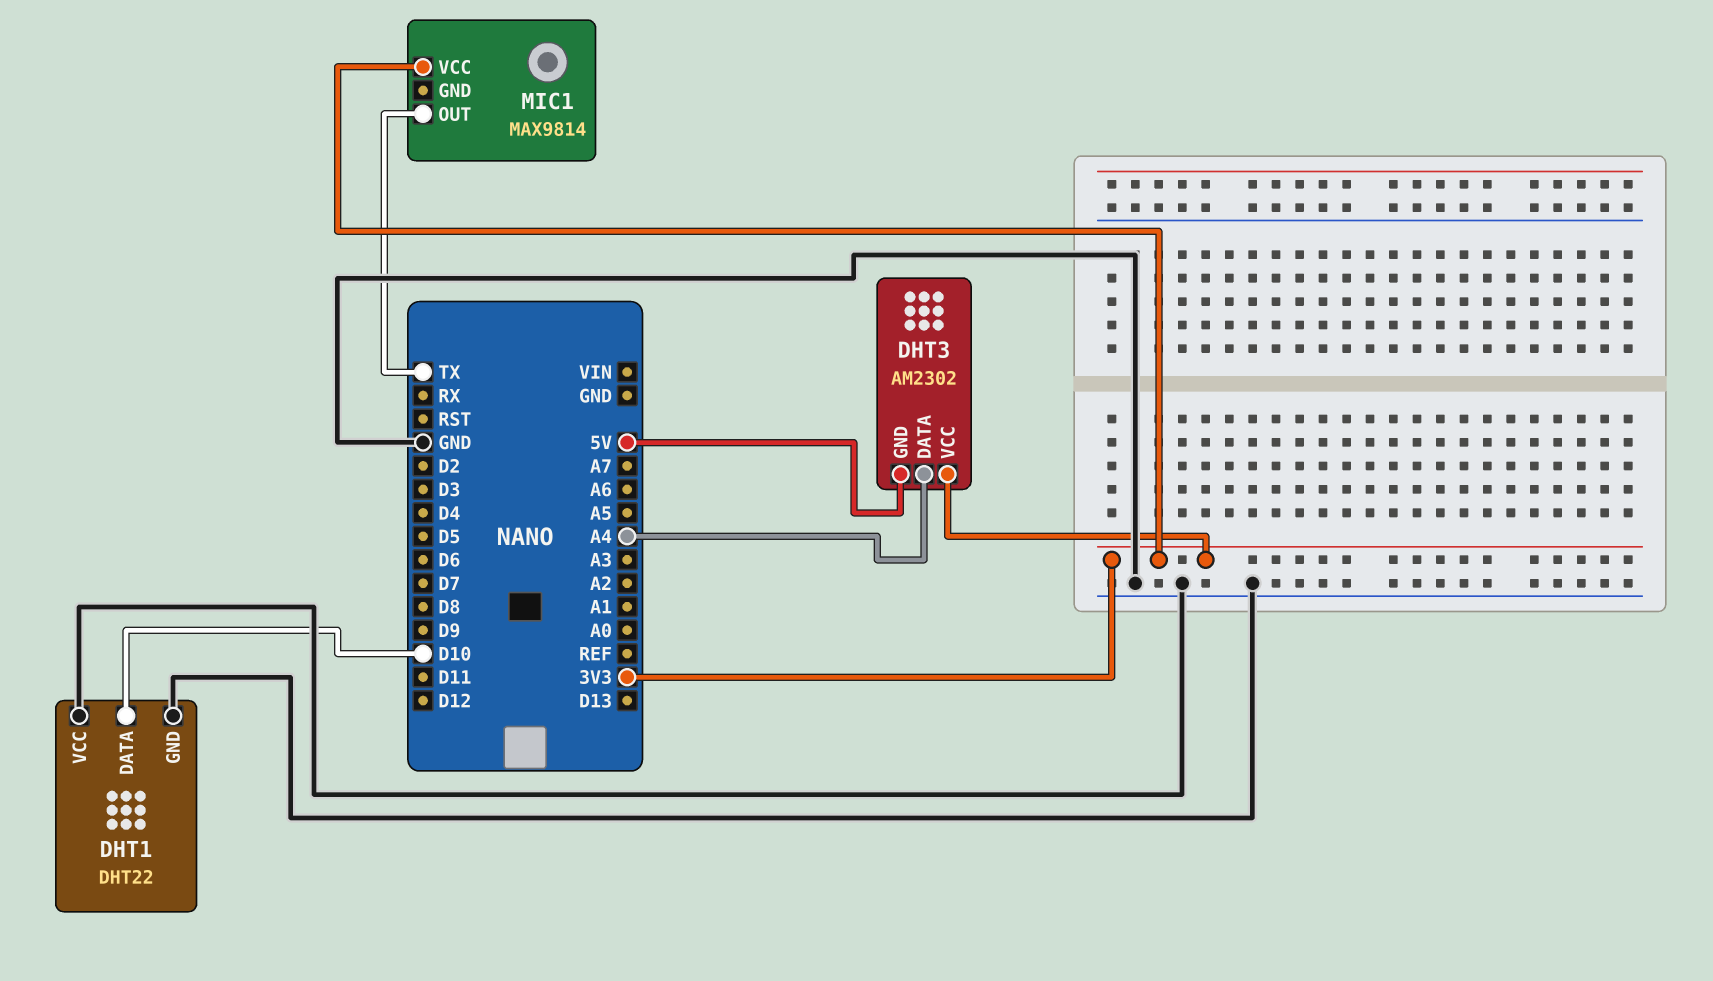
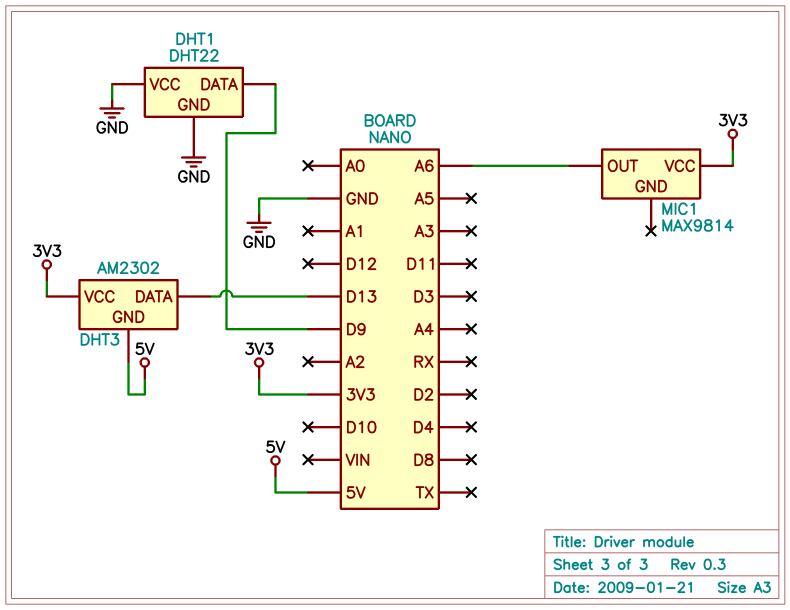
DHT1 pin DATA: D10 -> D9
DHT3 pin DATA: A4 -> D13
MIC1 pin OUT: TX -> A6

